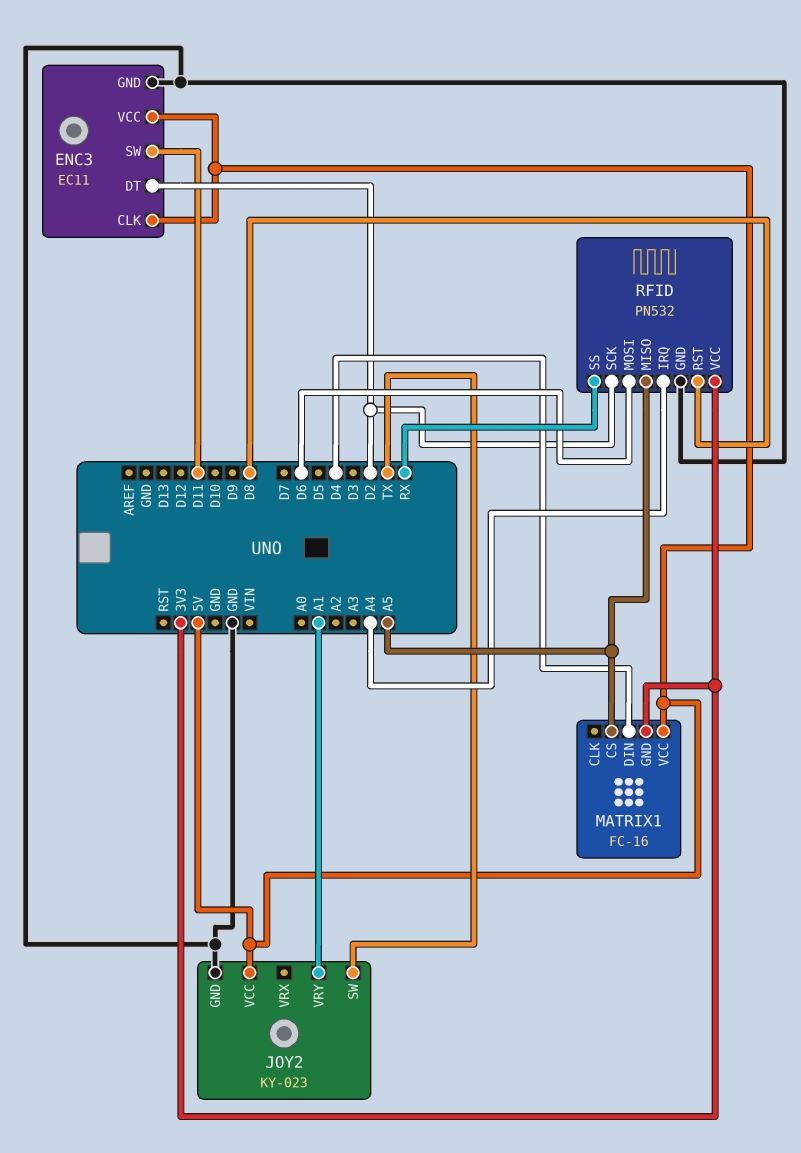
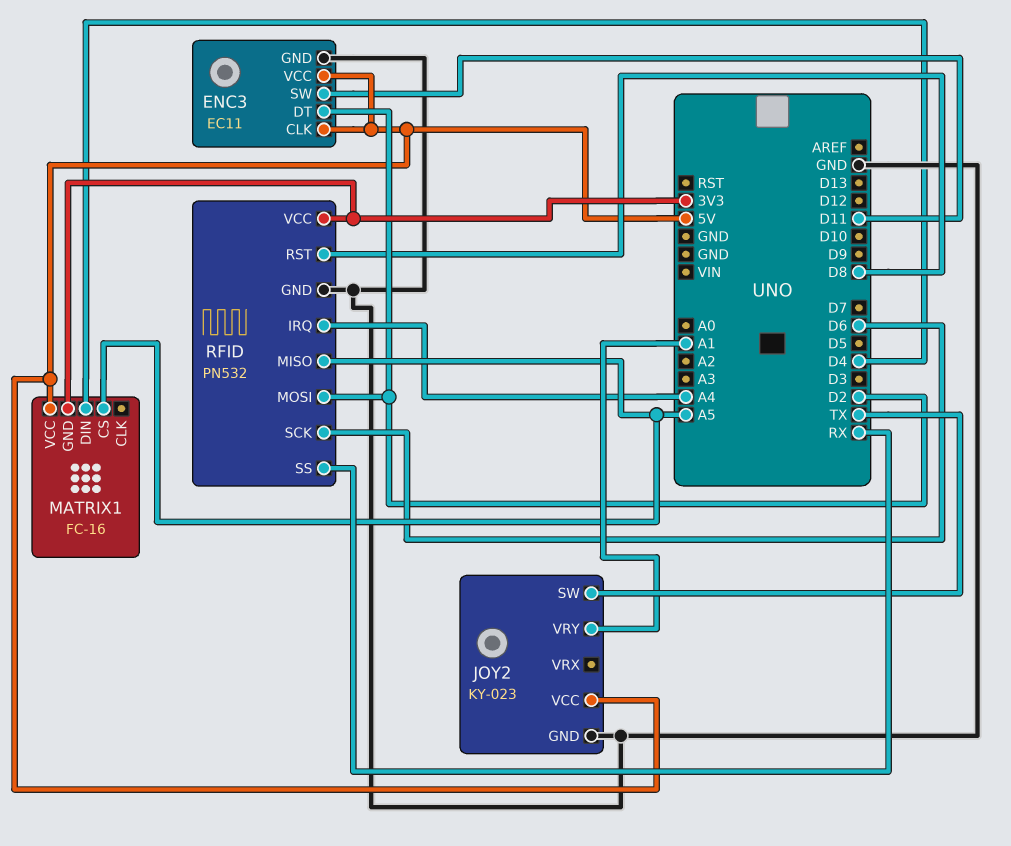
RFID pin MOSI: D6 -> D2
RFID pin SCK: D2 -> D6

